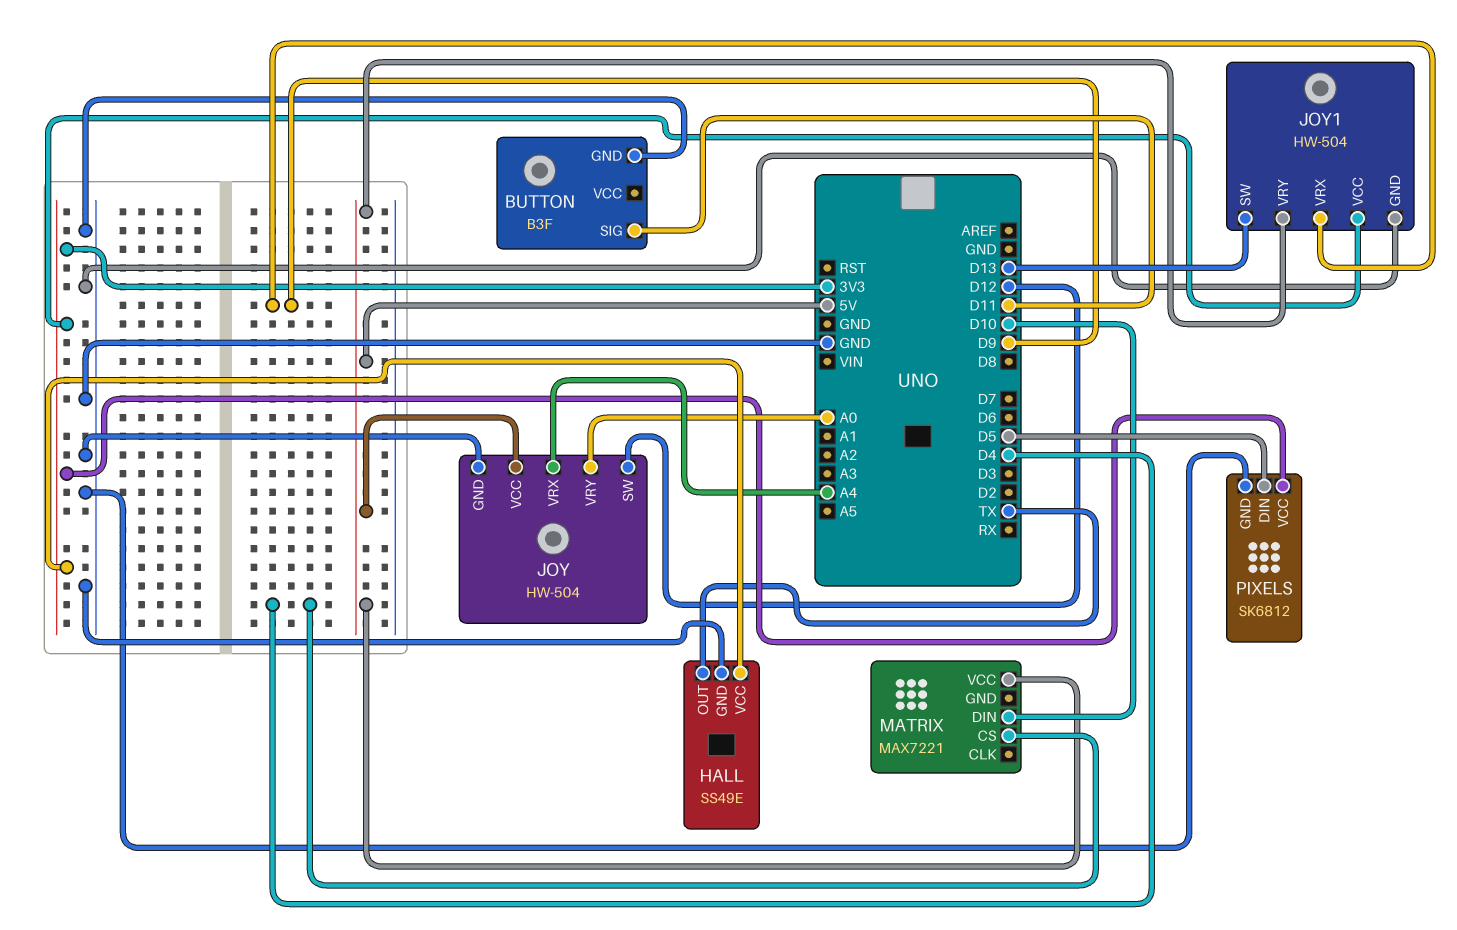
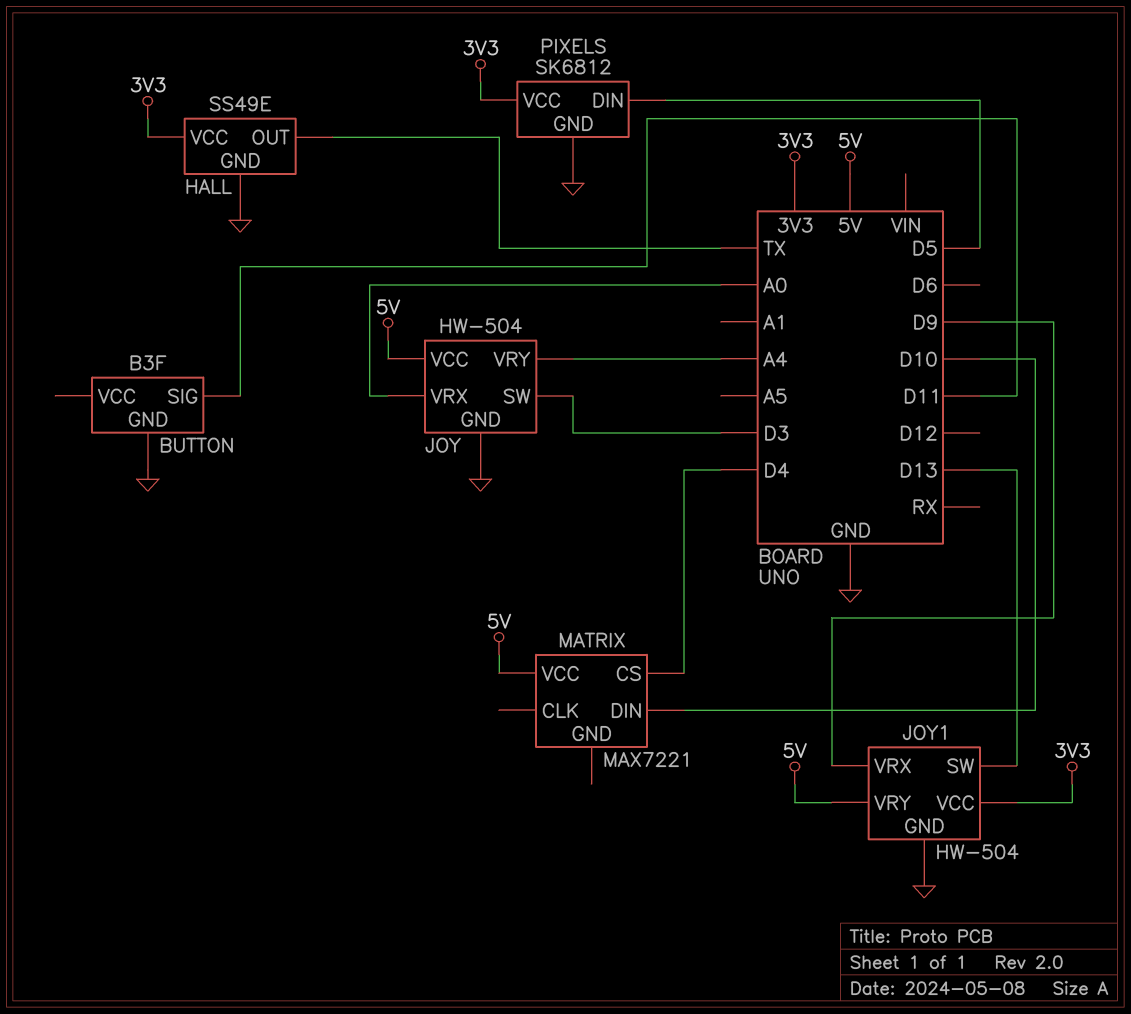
JOY pin SW: D12 -> D3
JOY pin VRX: A4 -> A0
JOY pin VRY: A0 -> A4

